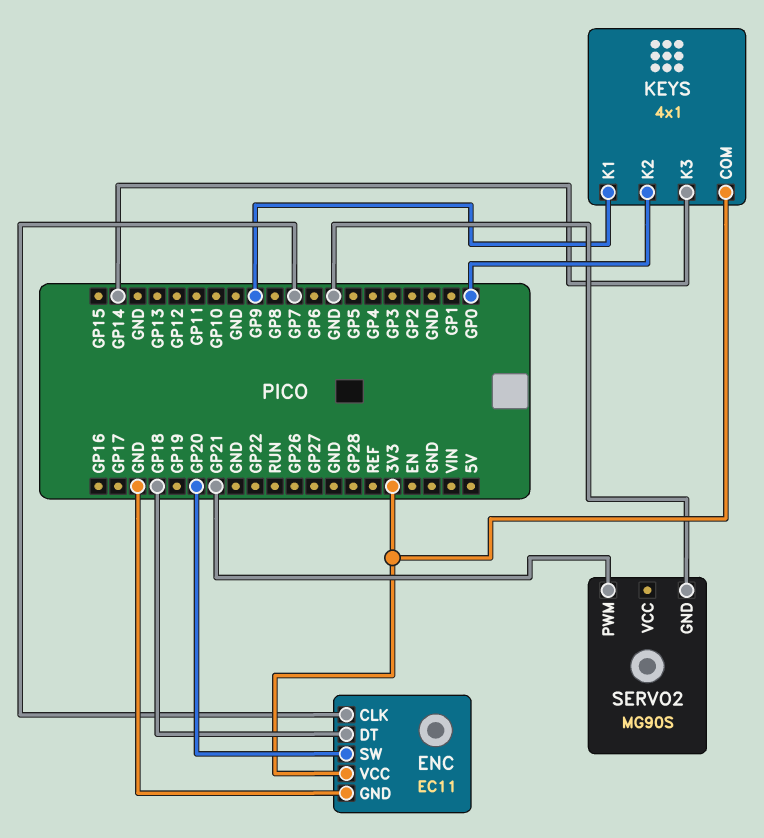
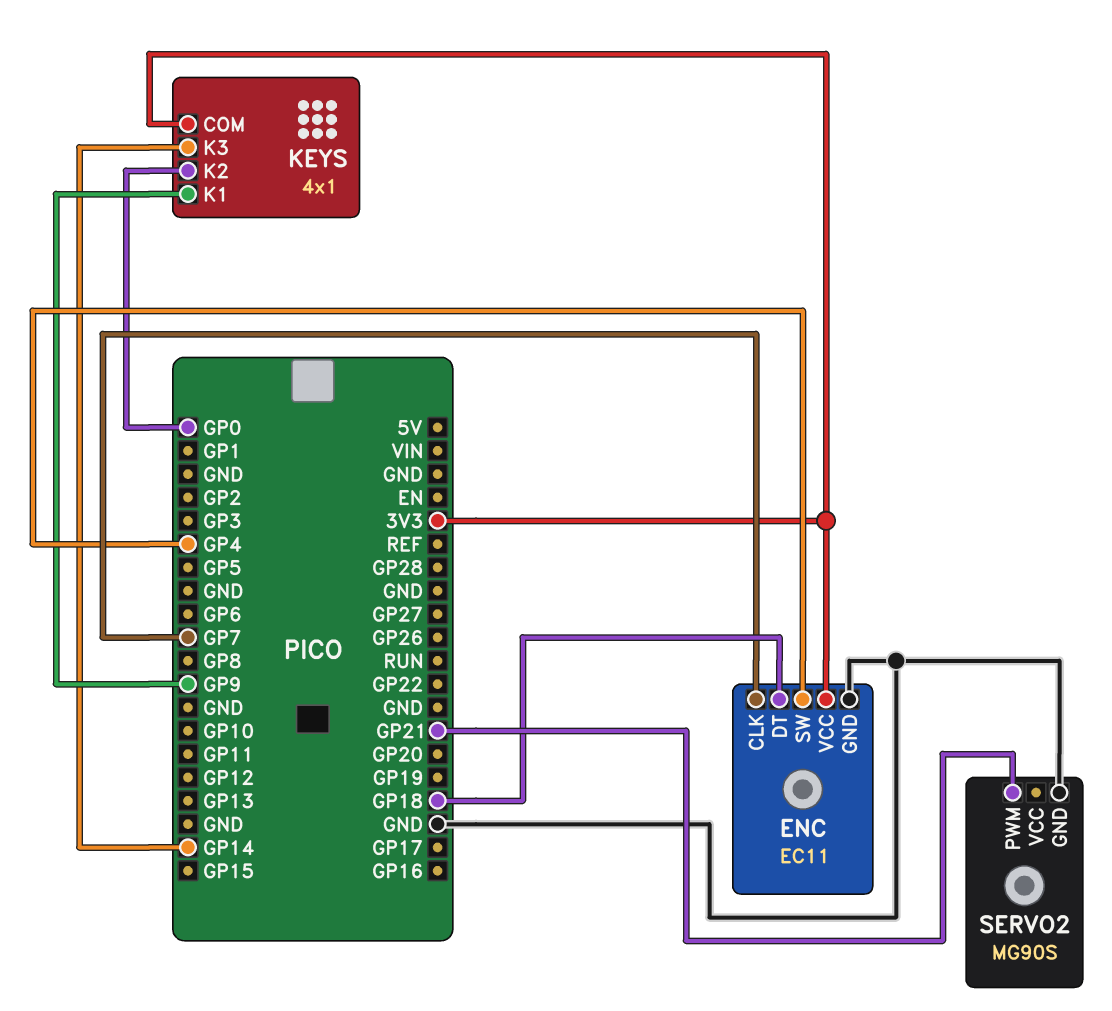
ENC pin SW: GP20 -> GP4

